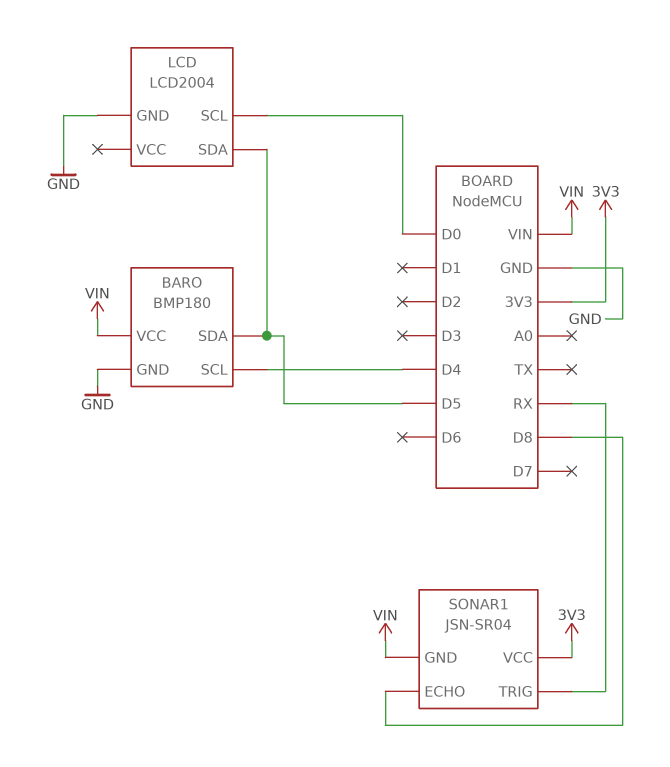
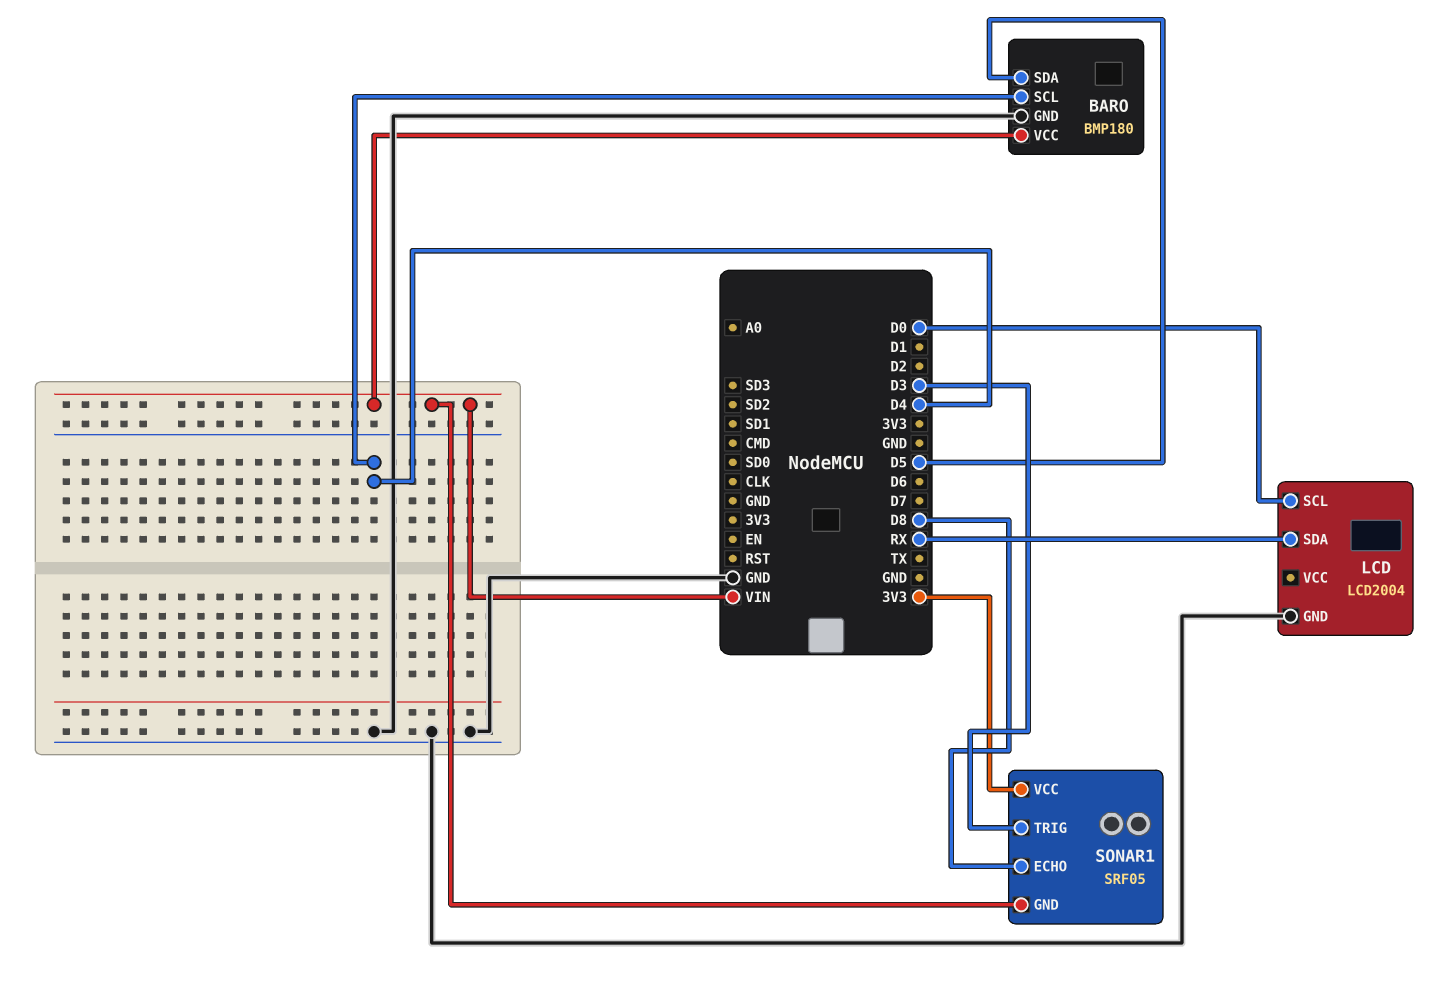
LCD pin SDA: D5 -> RX
SONAR1: JSN-SR04 -> SRF05
SONAR1 pin TRIG: RX -> D3

